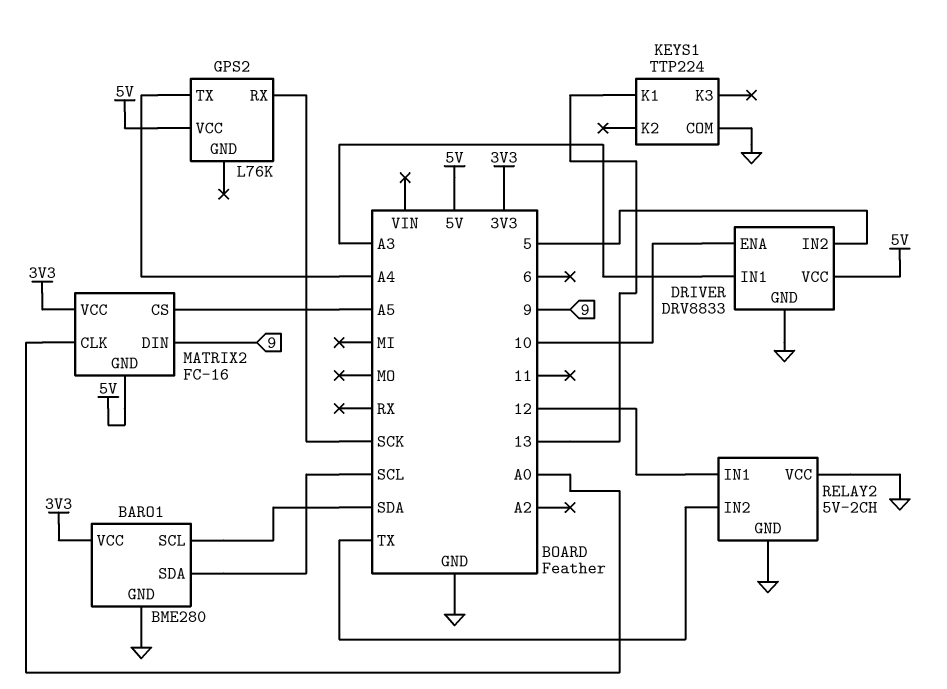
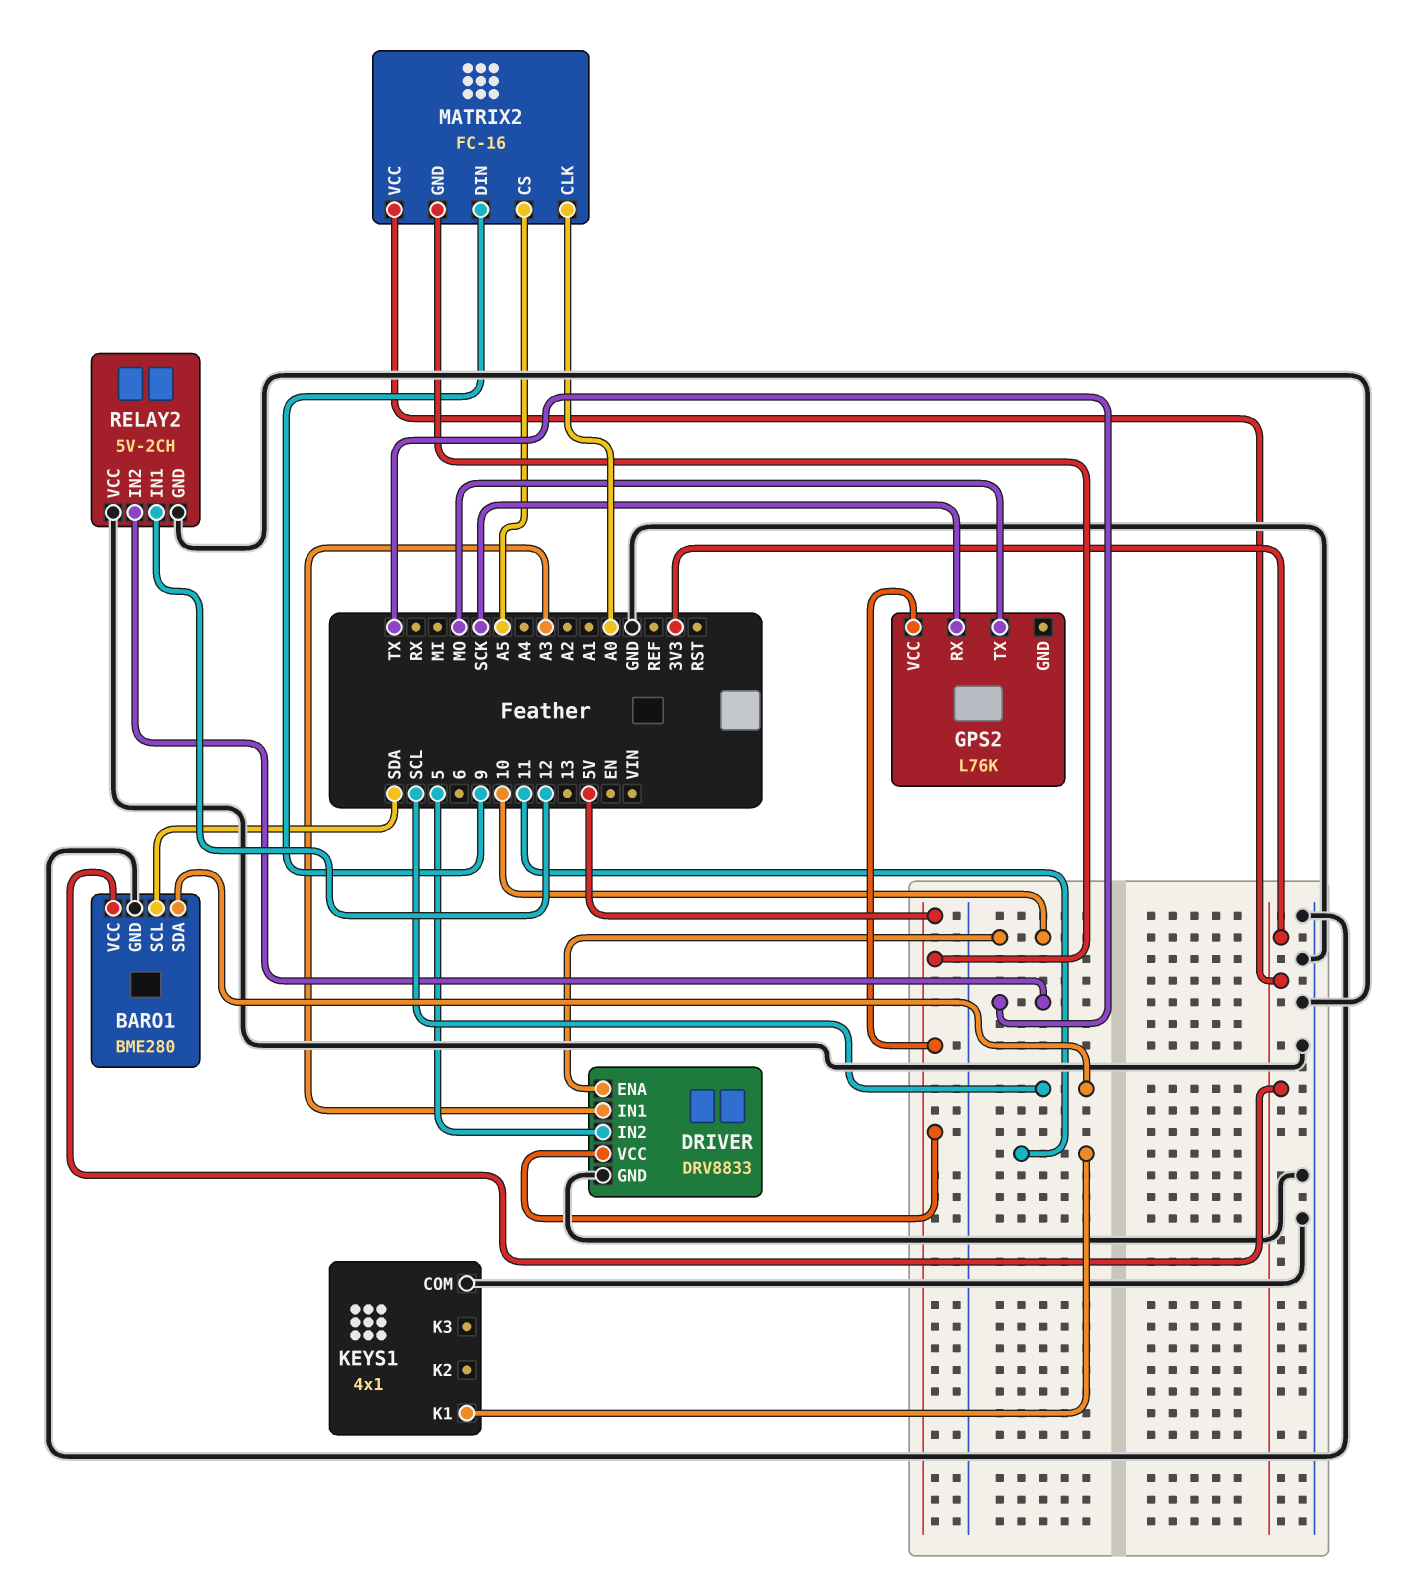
GPS2 pin TX: A4 -> MO
KEYS1: TTP224 -> 4x1
KEYS1 pin K1: 13 -> 11

